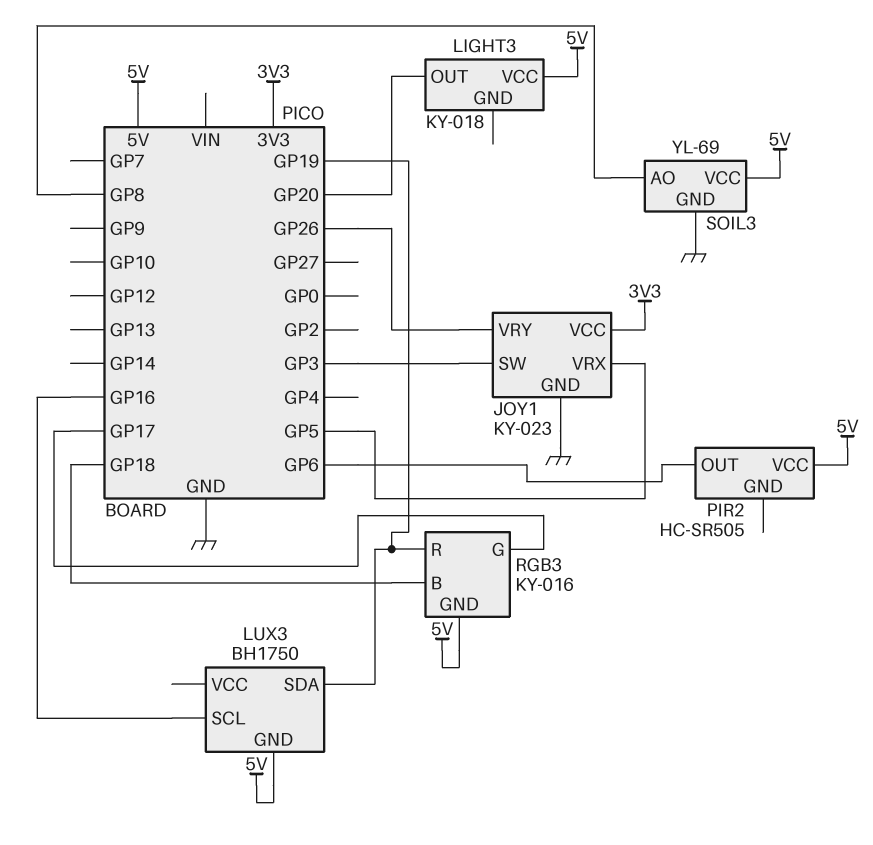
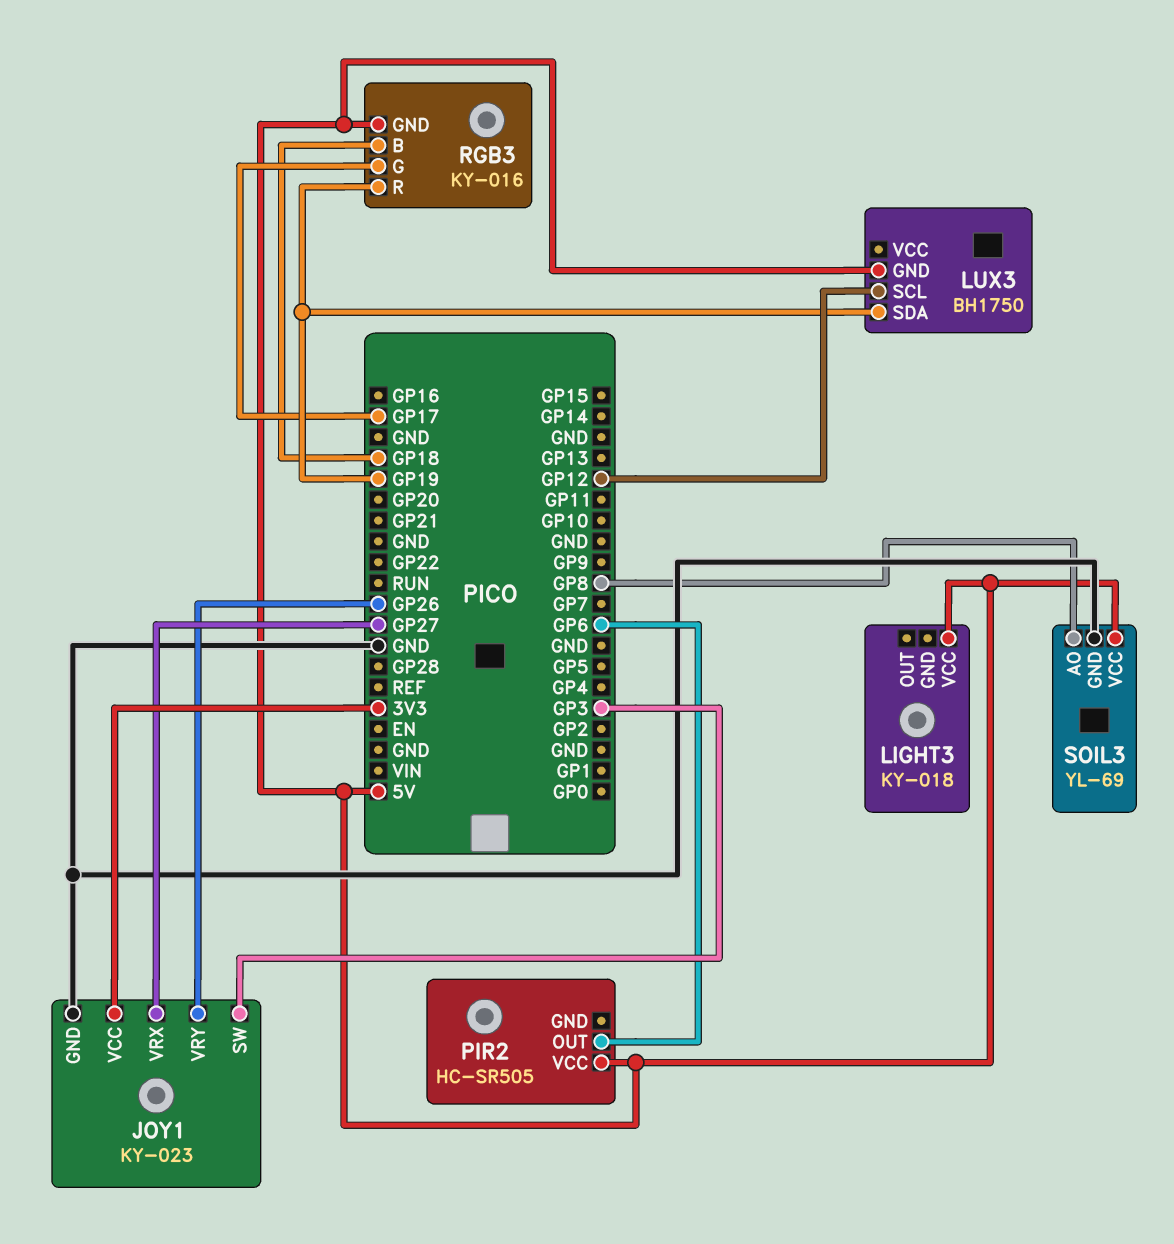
JOY1 pin VRX: GP5 -> GP27
LIGHT3 pin OUT: GP20 -> none
LUX3 pin SCL: GP16 -> GP12

